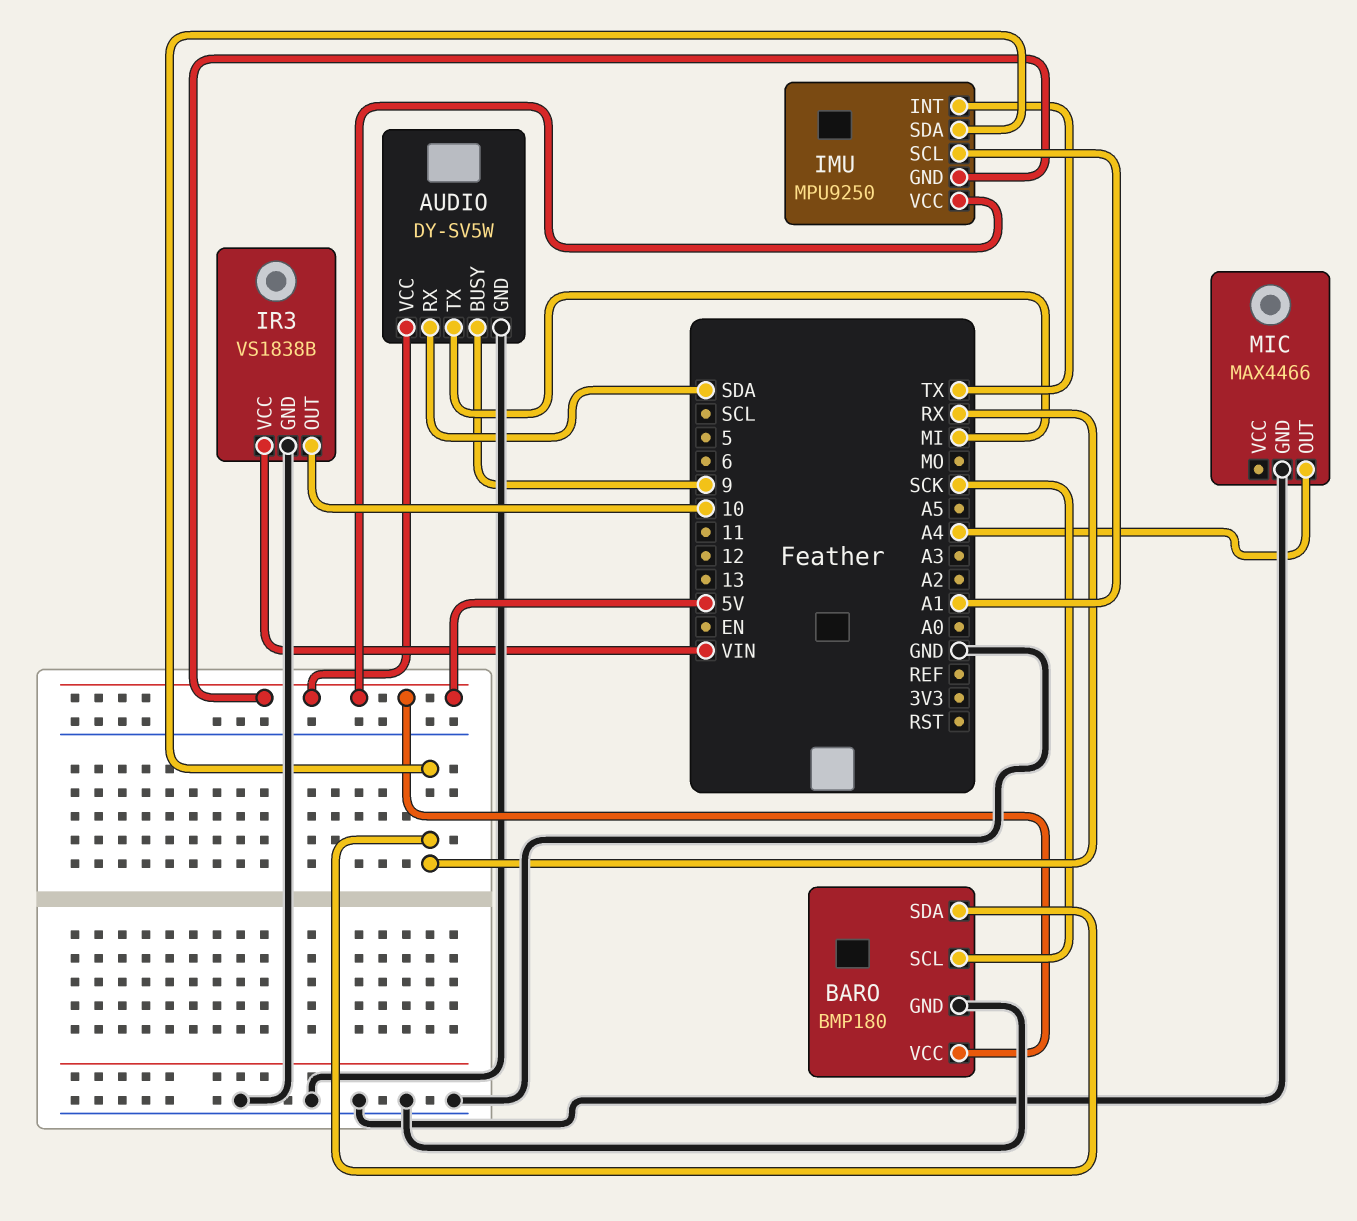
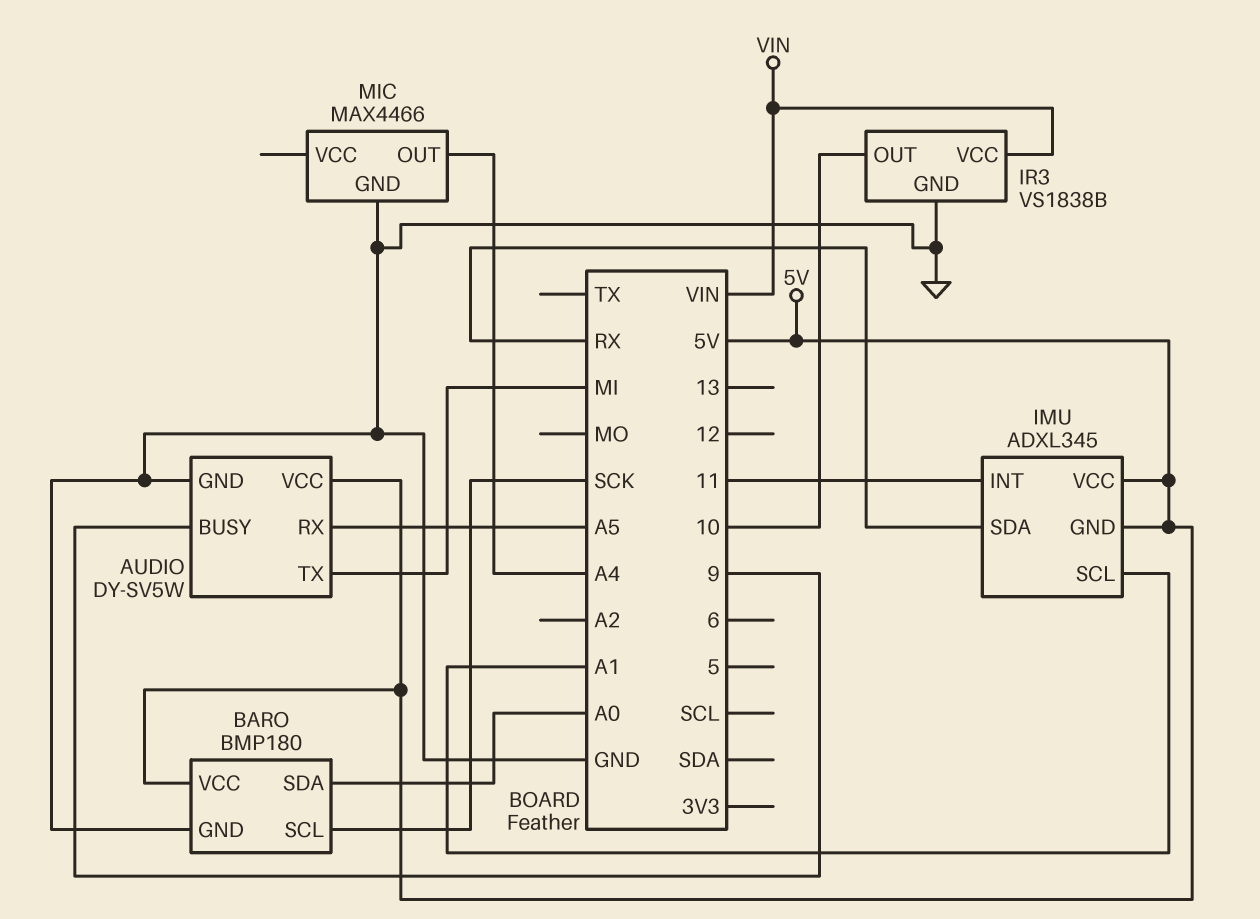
AUDIO pin RX: SDA -> A5
BARO pin SDA: RX -> A0
IMU: MPU9250 -> ADXL345
IMU pin INT: TX -> 11

